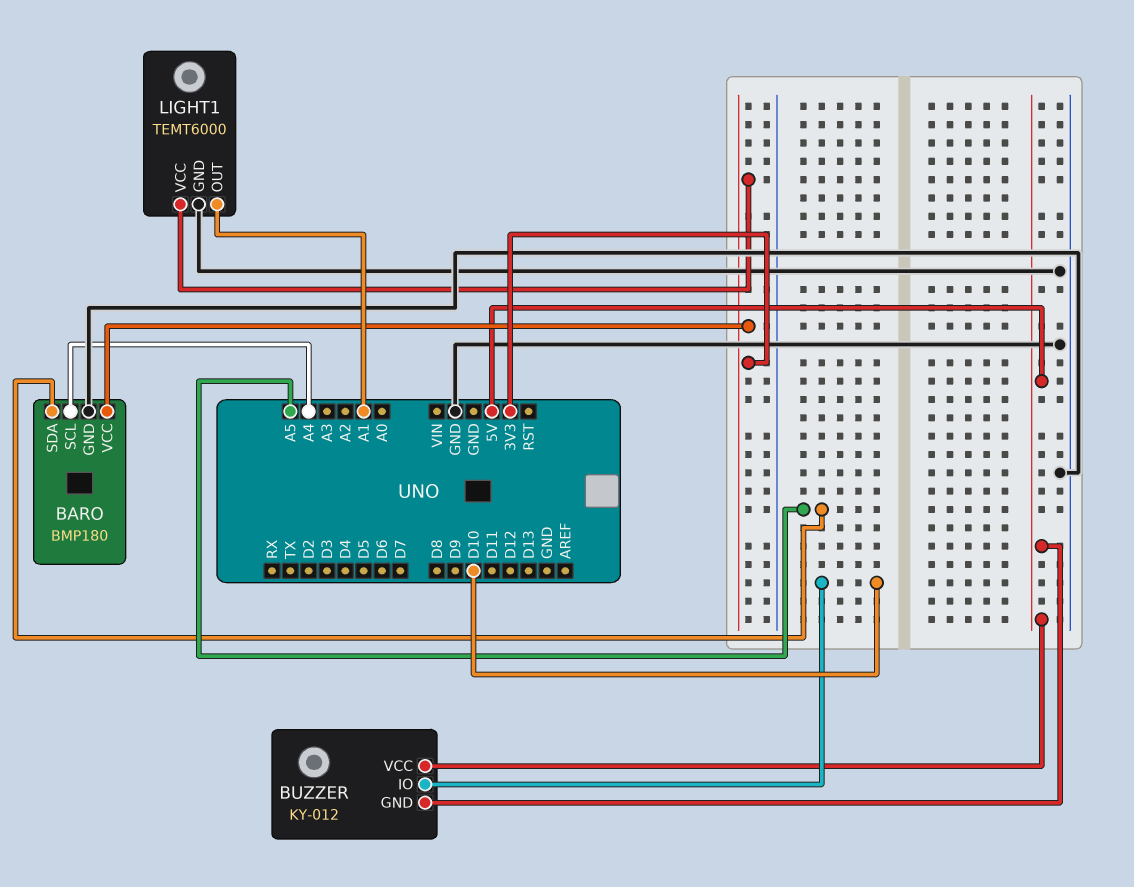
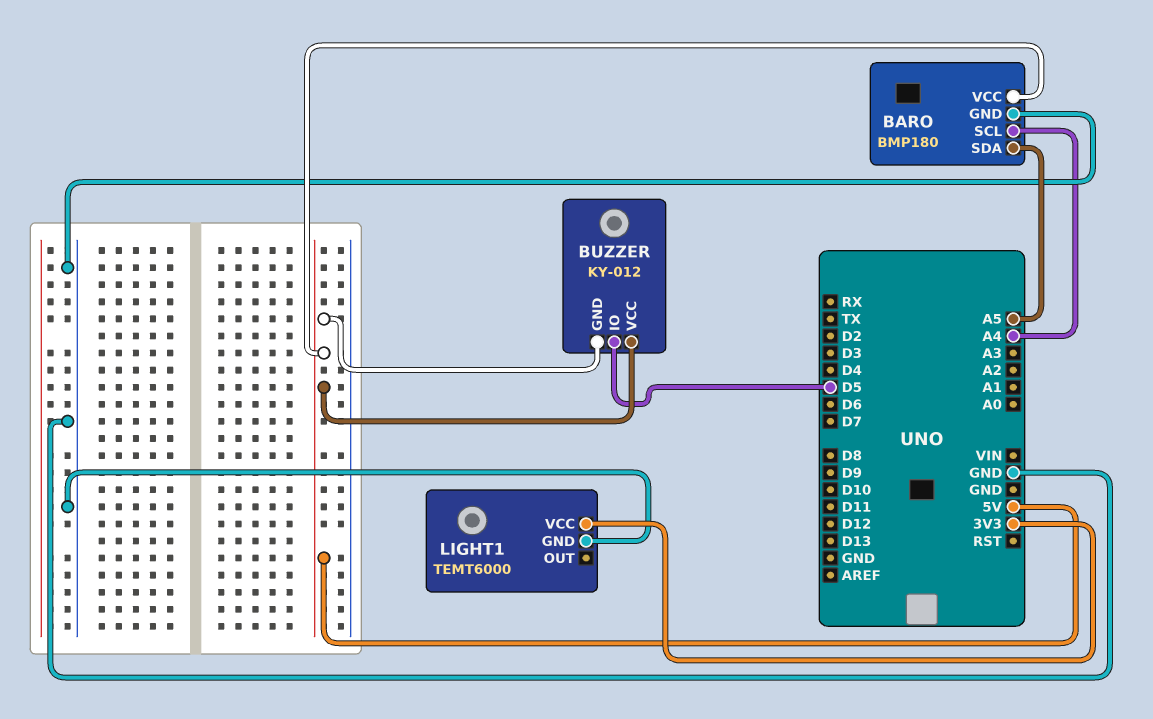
BARO pin VCC: 3V3 -> 5V
BUZZER pin IO: D10 -> D5
LIGHT1 pin OUT: A1 -> none

